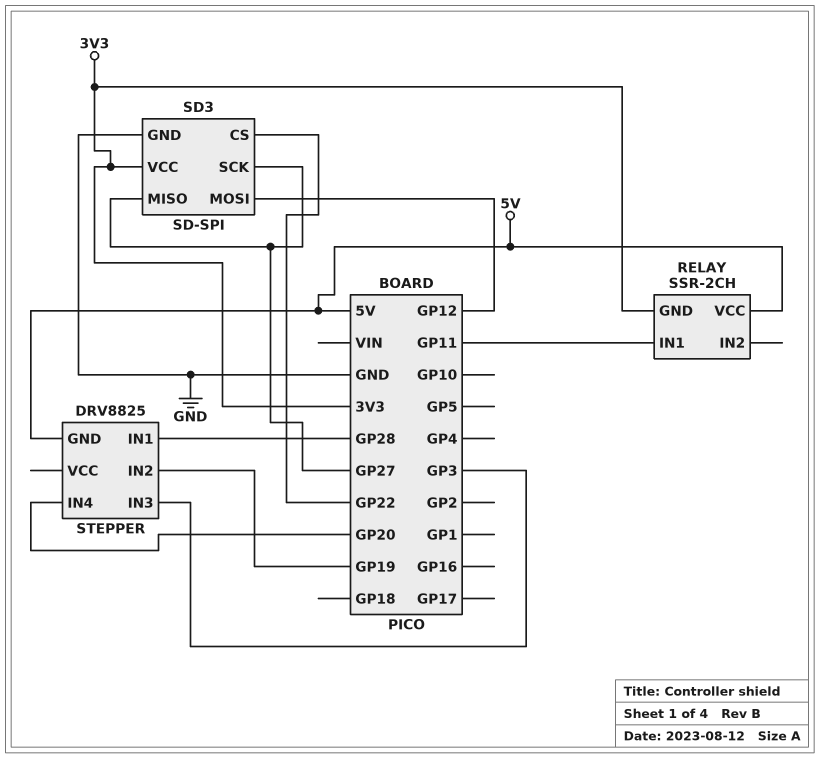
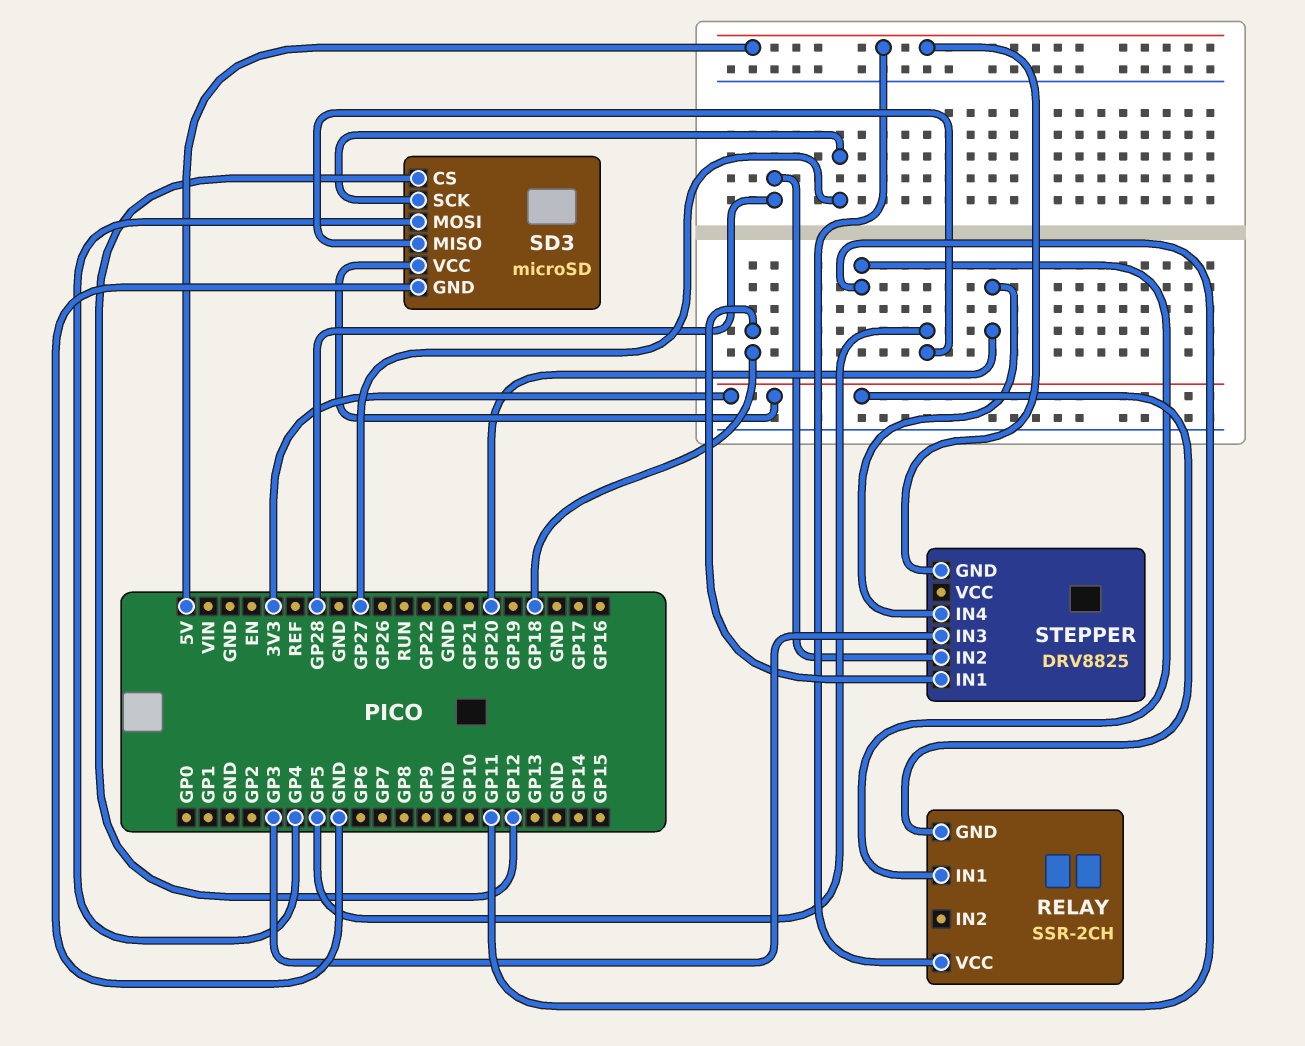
SD3: SD-SPI -> microSD
SD3 pin CS: GP22 -> GP12
SD3 pin MISO: GP27 -> GP5
SD3 pin MOSI: GP12 -> GP4
STEPPER pin IN1: GP28 -> GP18
STEPPER pin IN2: GP19 -> GP28

